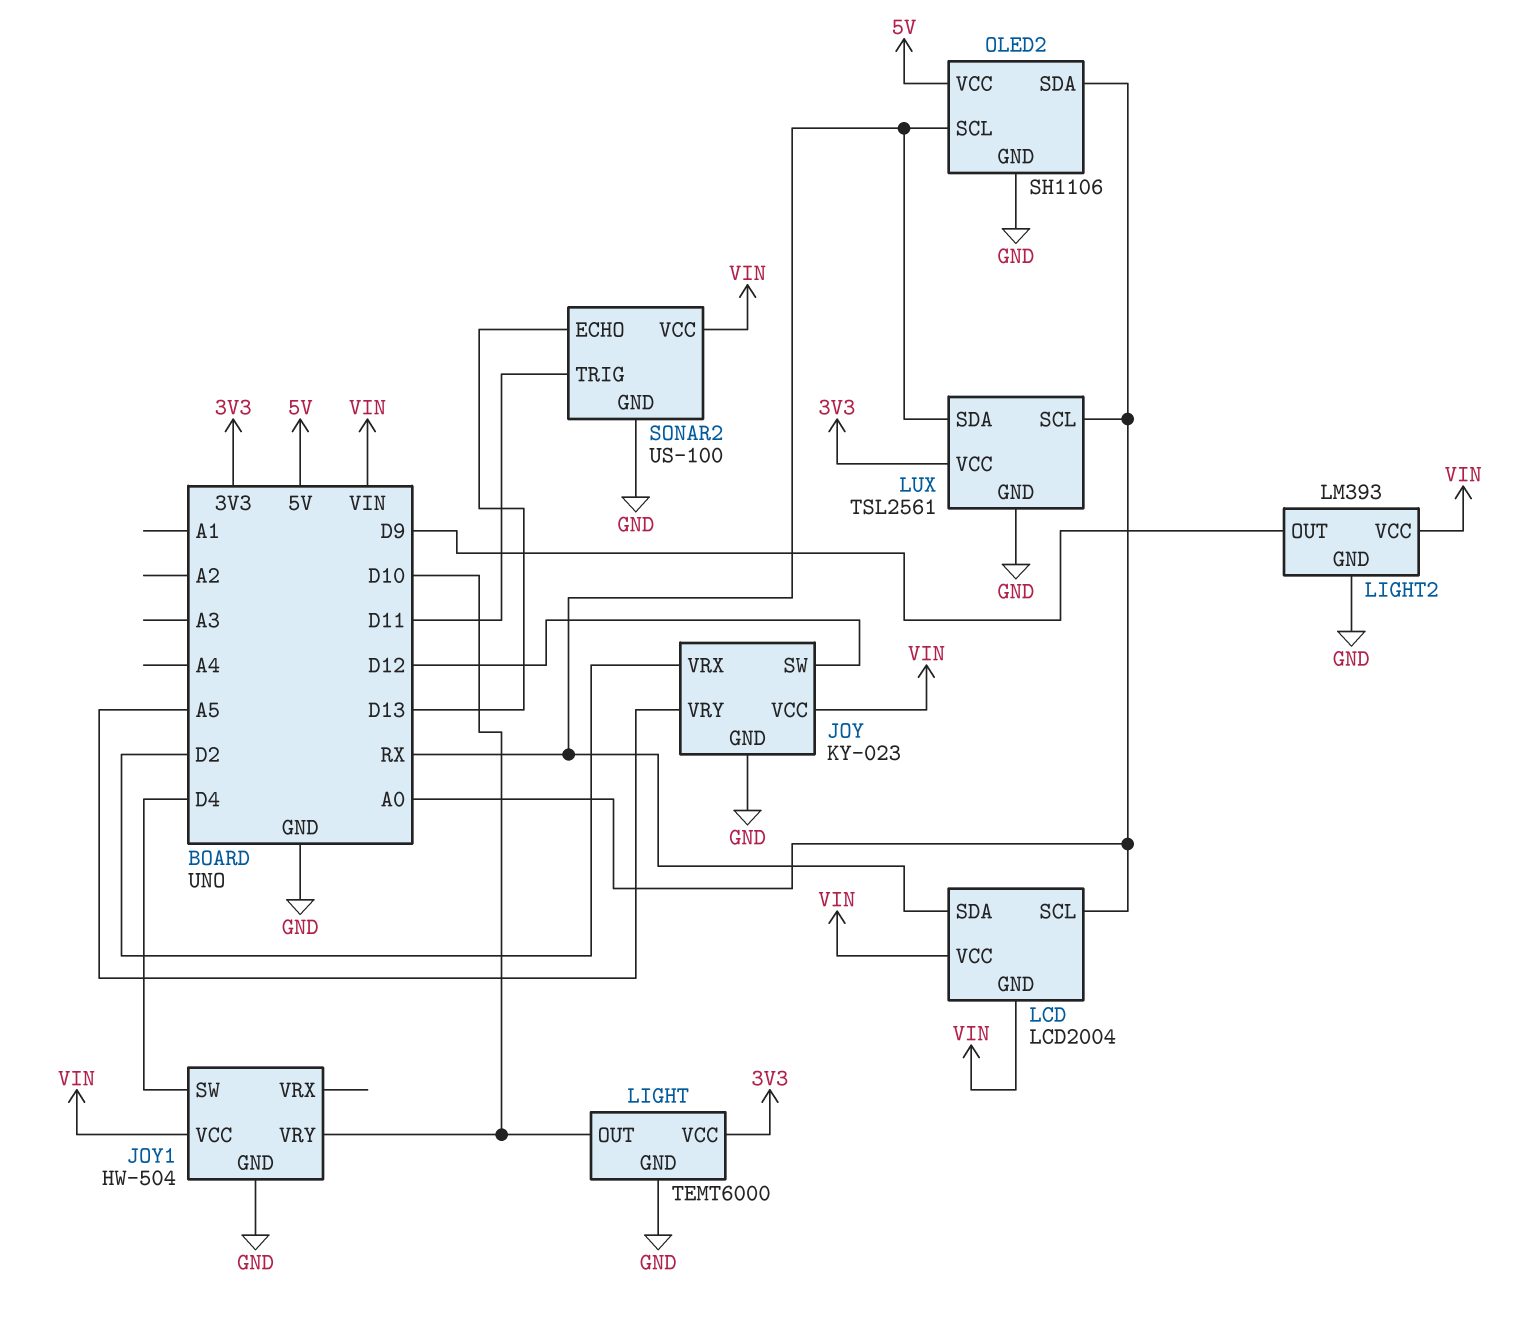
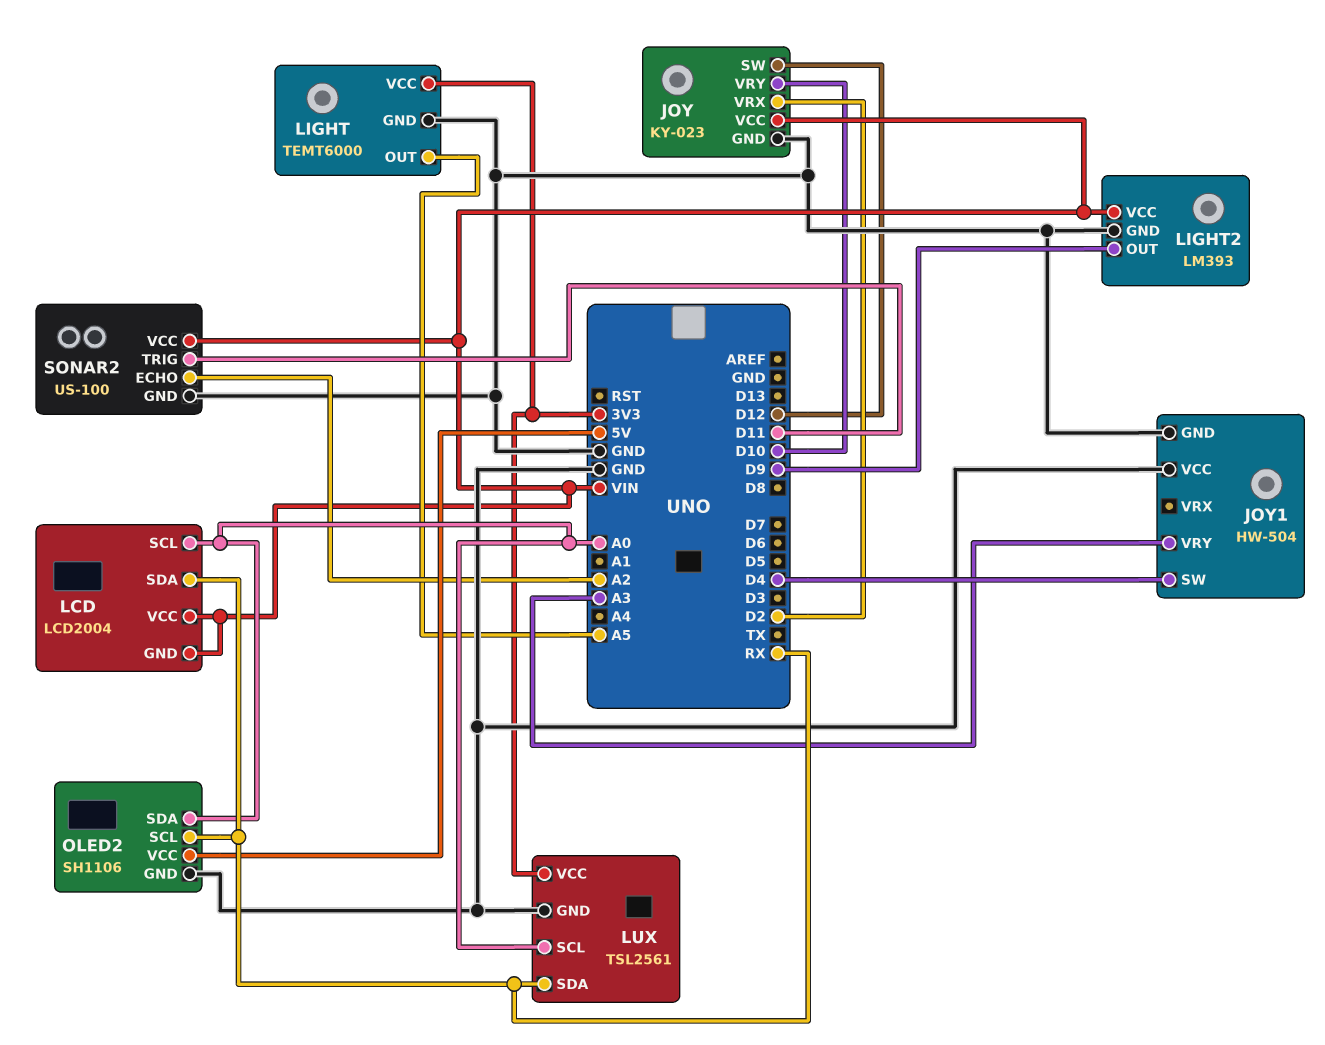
JOY pin VRY: A5 -> D10
JOY1 pin VCC: VIN -> GND
JOY1 pin VRY: D10 -> A3
LIGHT pin OUT: D10 -> A5
SONAR2 pin ECHO: D13 -> A2

